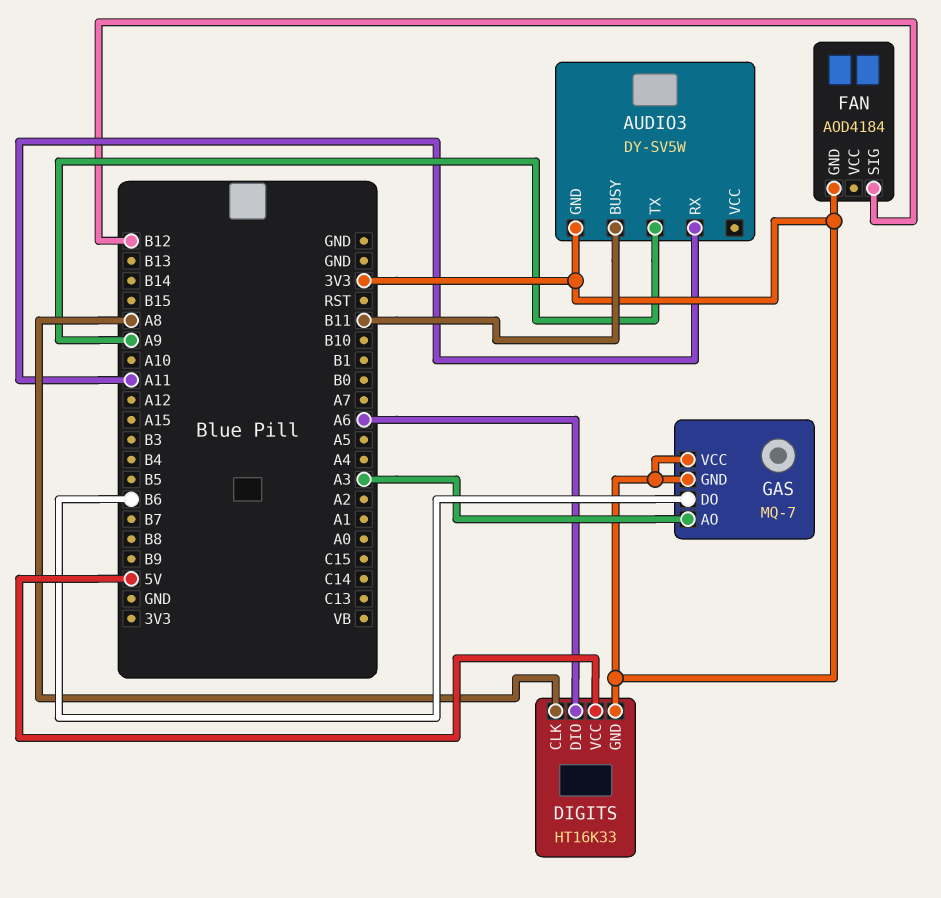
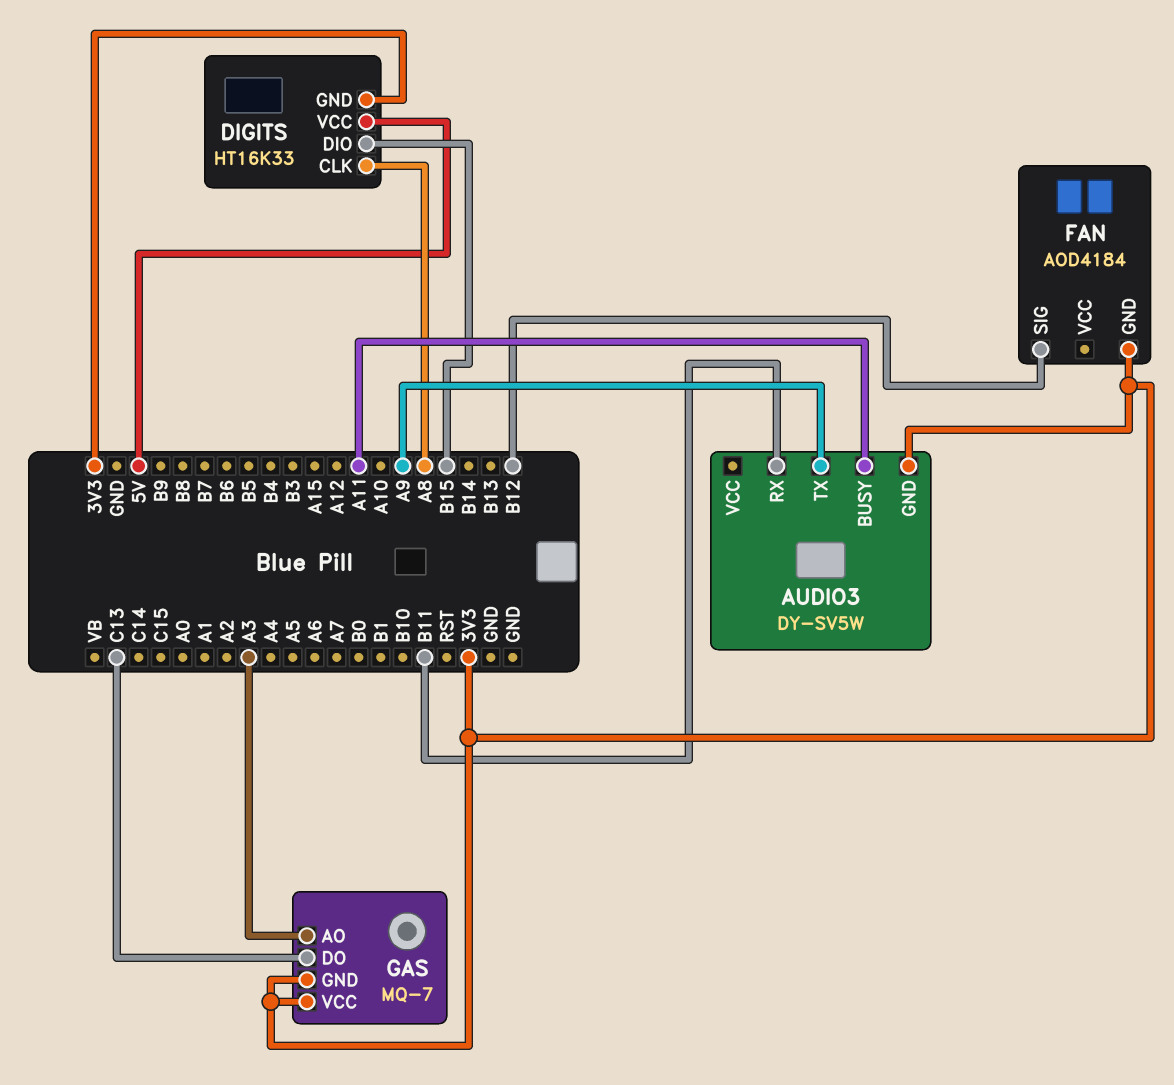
AUDIO3 pin BUSY: B11 -> A11
AUDIO3 pin RX: A11 -> B11
DIGITS pin DIO: A6 -> B15
GAS pin DO: B6 -> C13

